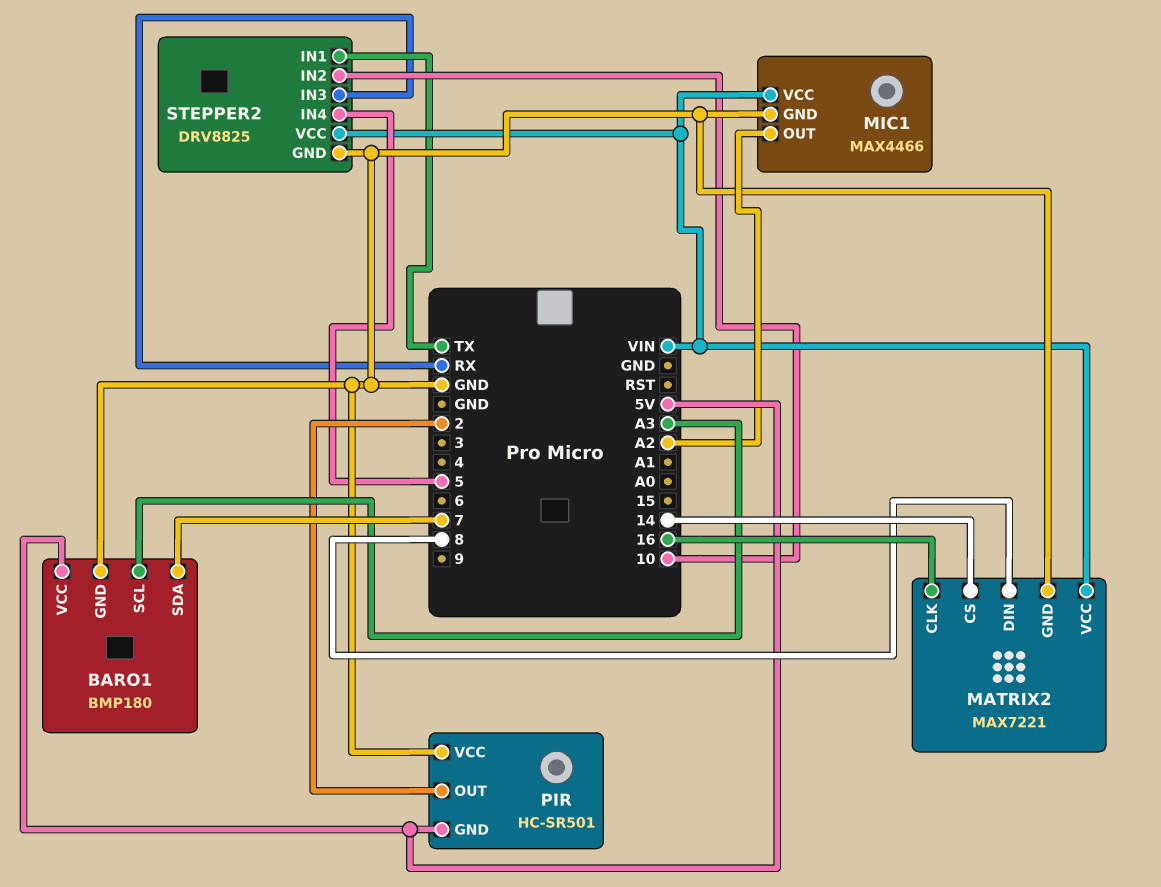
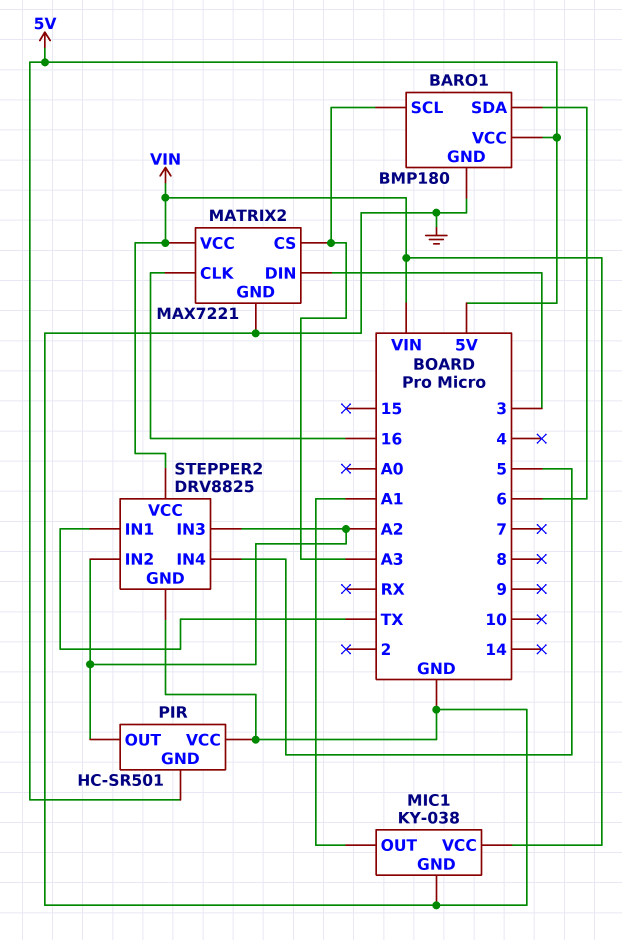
BARO1 pin SDA: 7 -> 6
MATRIX2 pin CS: 14 -> A3
MATRIX2 pin DIN: 8 -> 3
MIC1: MAX4466 -> KY-038
MIC1 pin OUT: A2 -> A1
PIR pin OUT: 2 -> A2
STEPPER2 pin IN2: 10 -> A2
STEPPER2 pin IN3: RX -> A2

